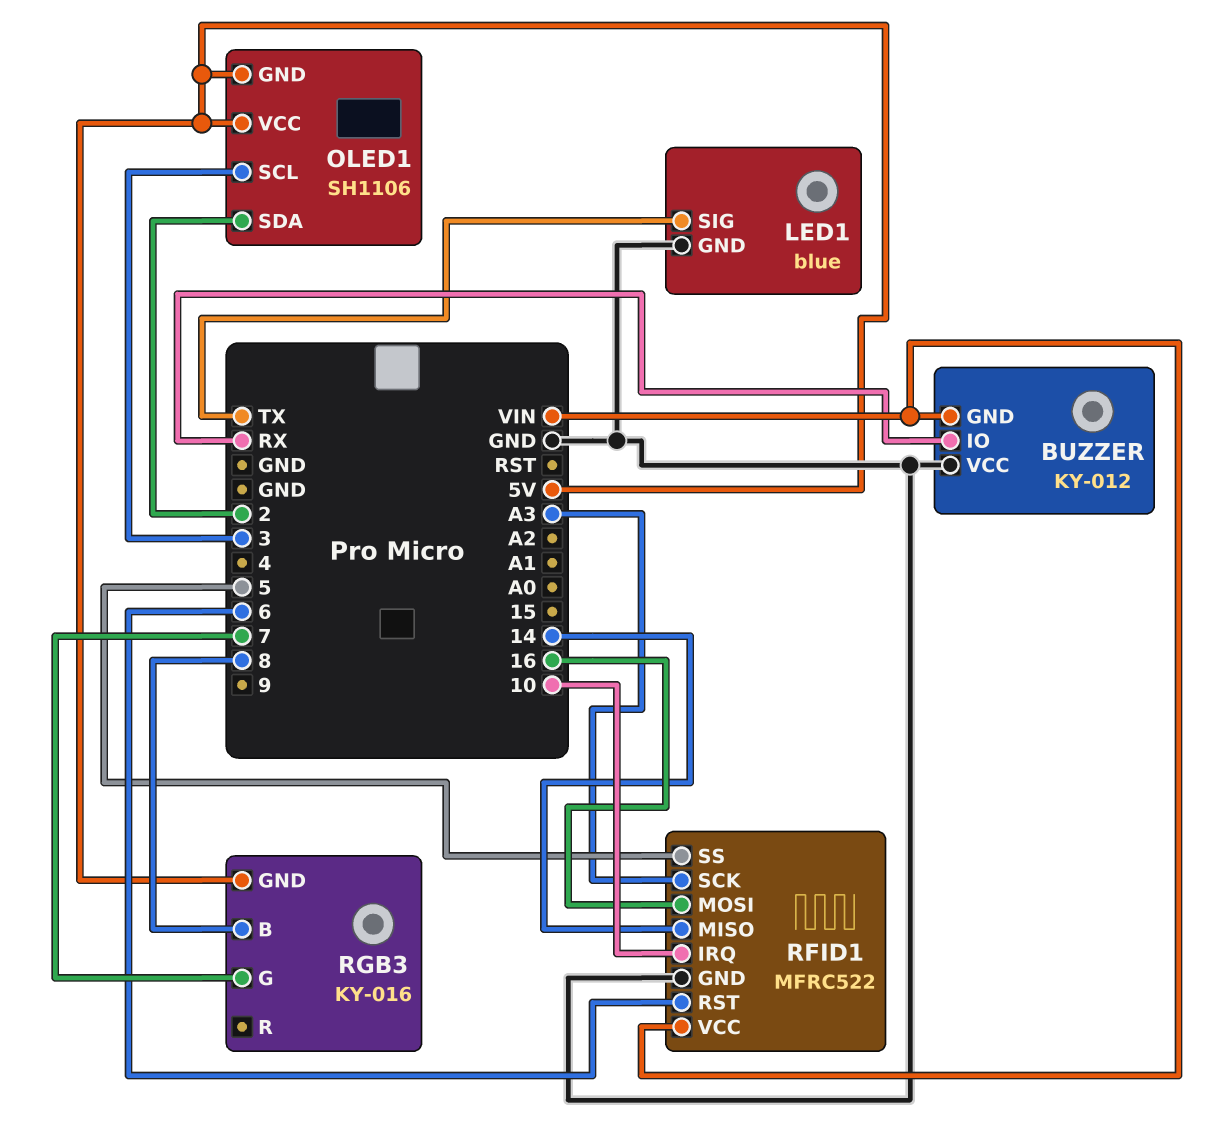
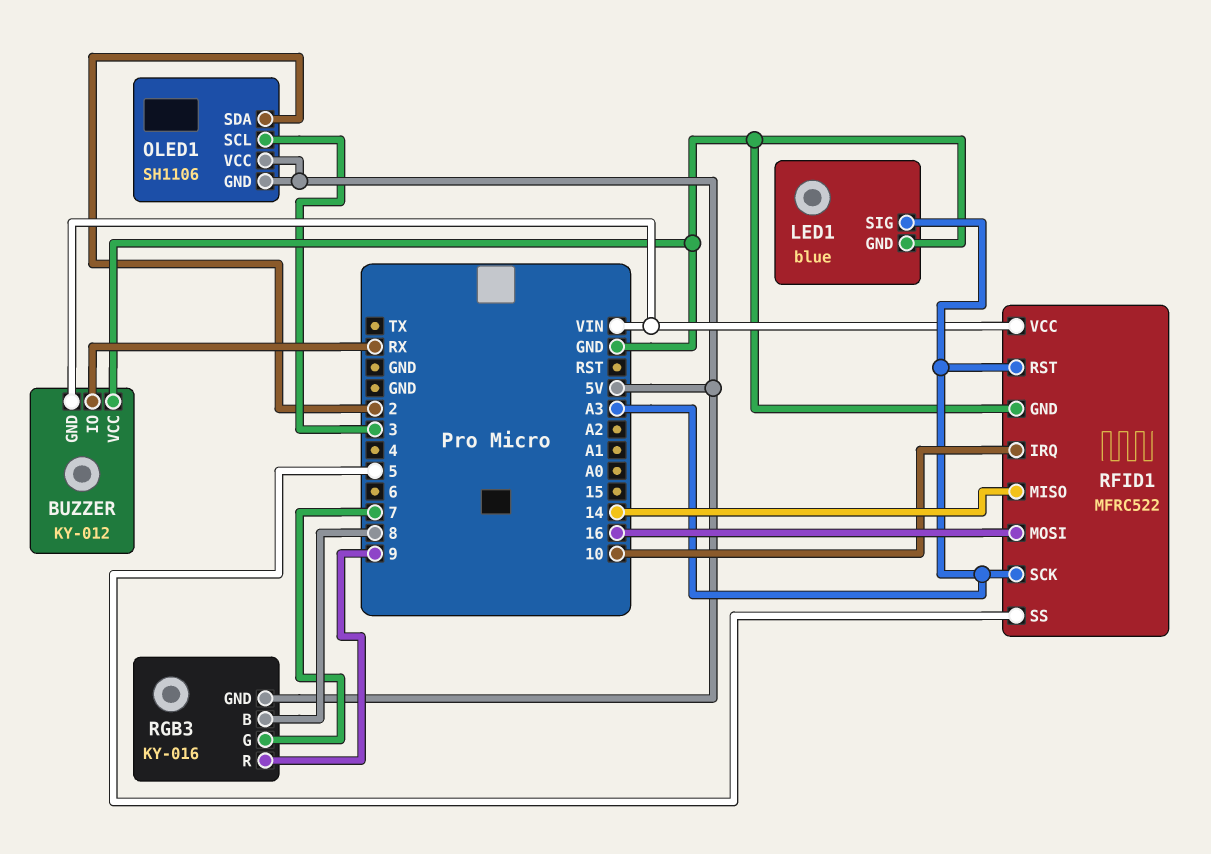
LED1 pin SIG: TX -> A3
RFID1 pin RST: 6 -> A3
RGB3 pin R: none -> 9

